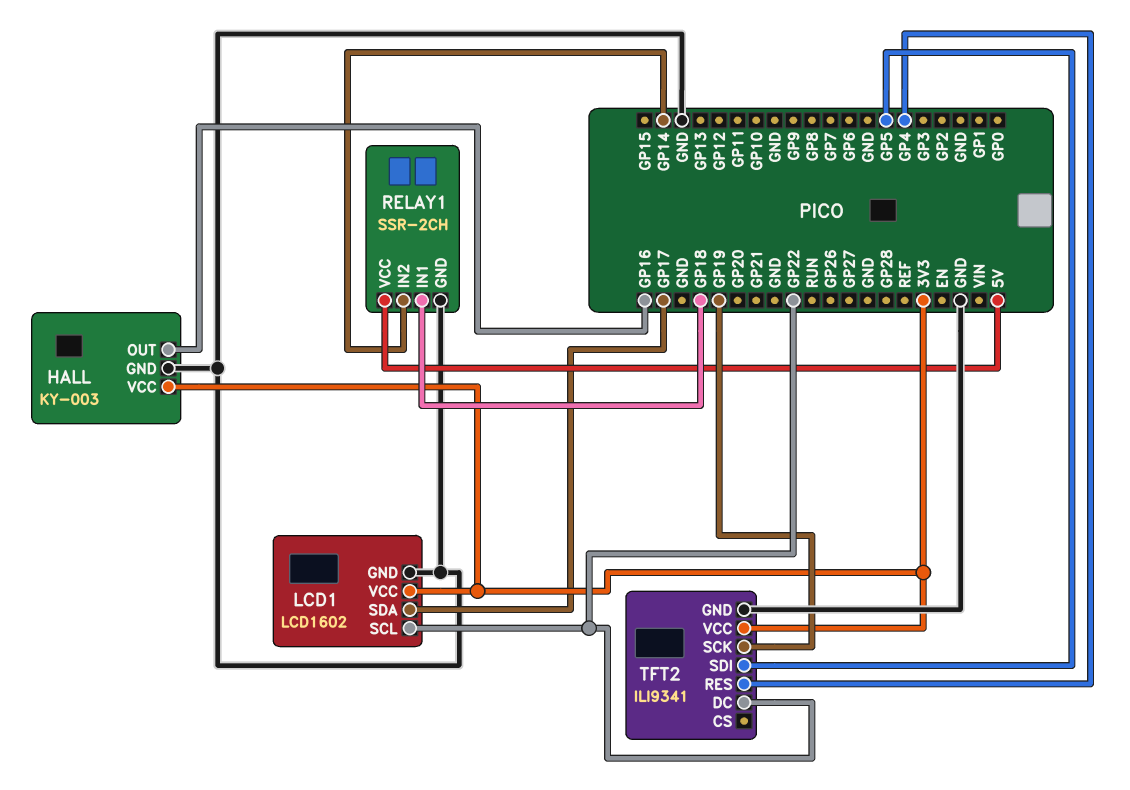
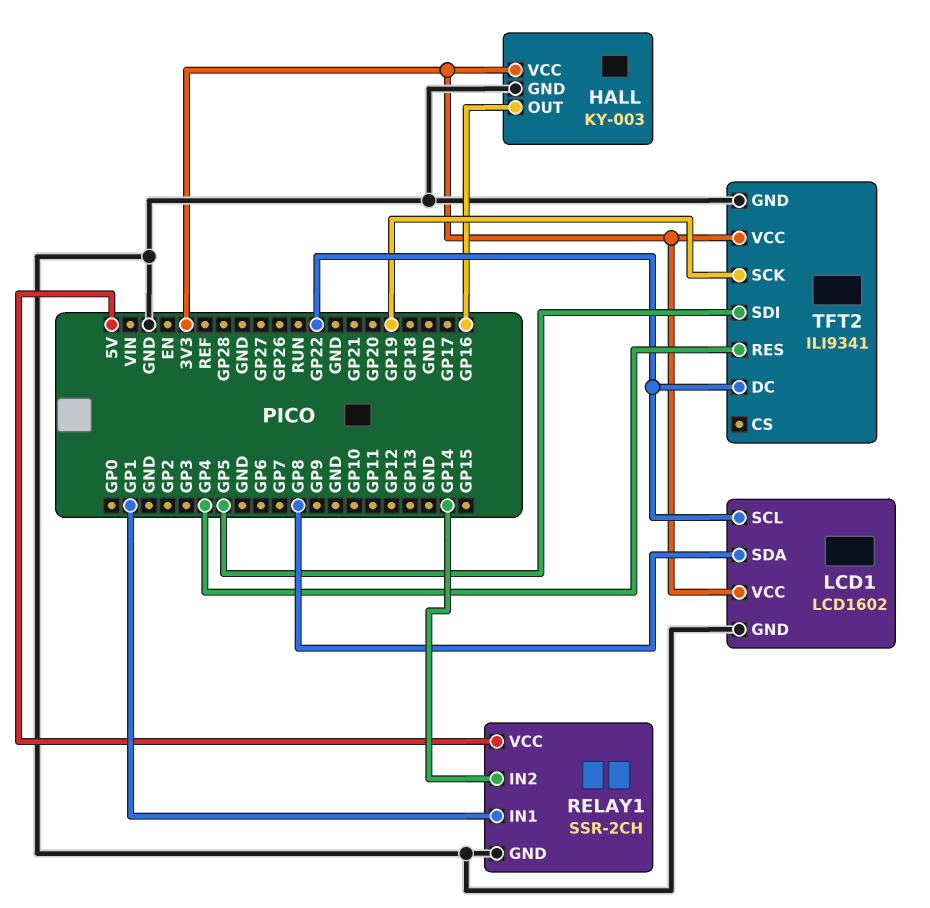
LCD1 pin SDA: GP17 -> GP8
RELAY1 pin IN1: GP18 -> GP1

